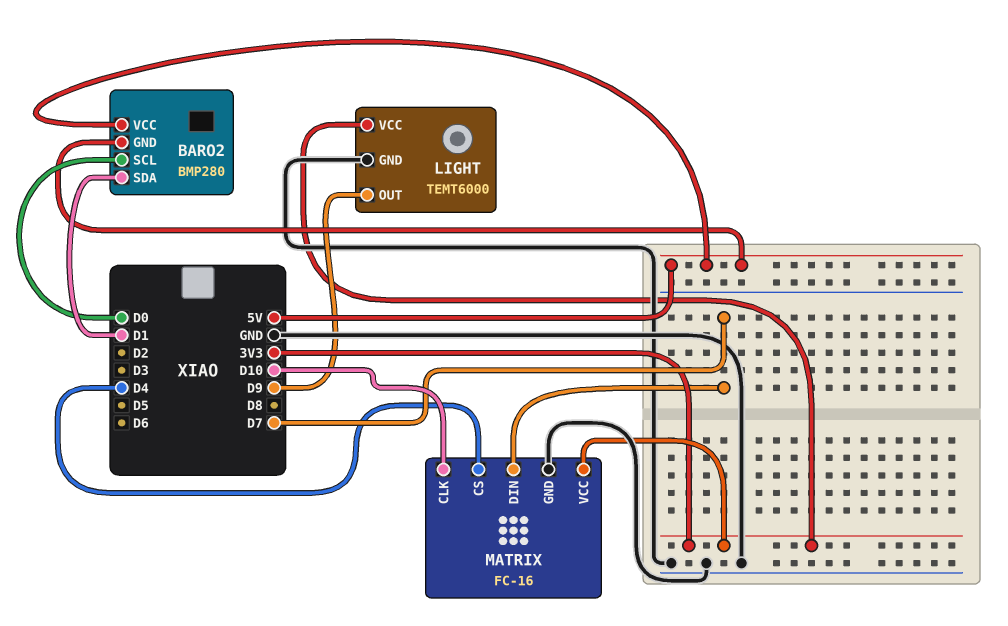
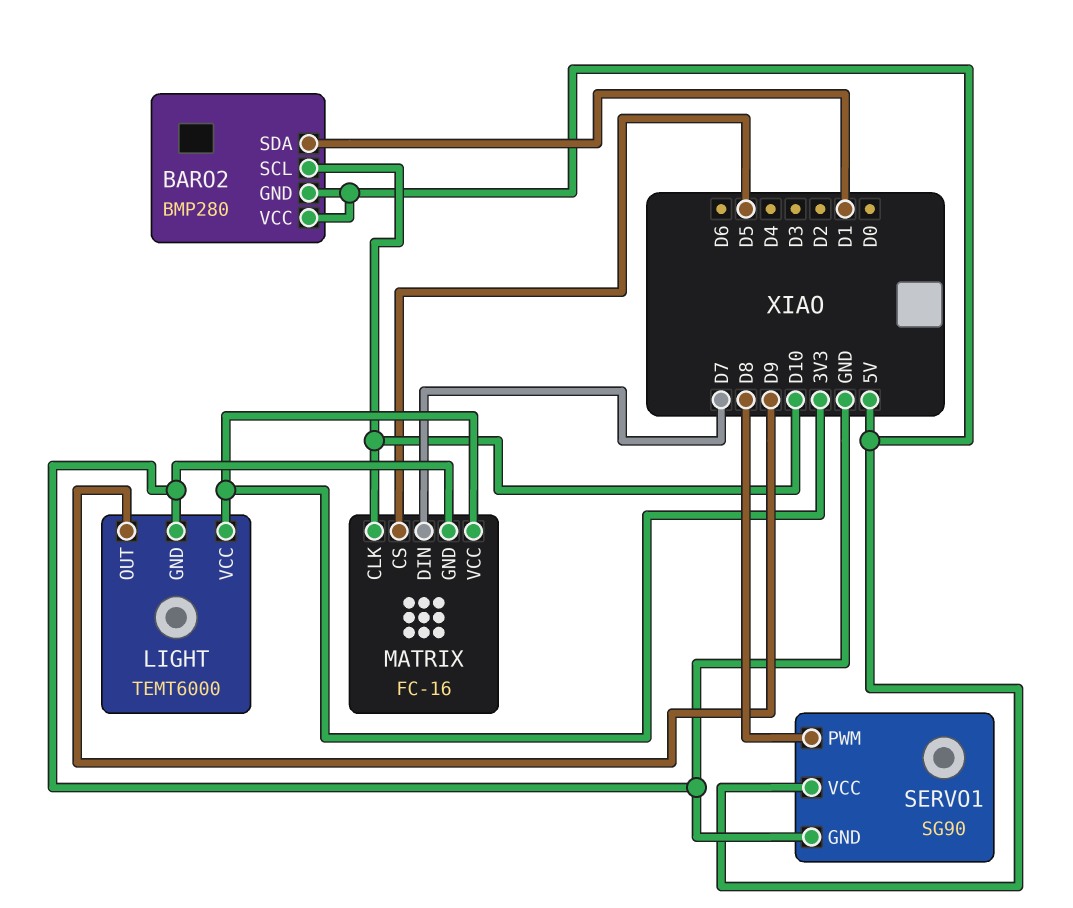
BARO2 pin SCL: D0 -> D10
MATRIX pin CS: D4 -> D5
SERVO1: none -> SG90
SERVO1 pin GND: none -> GND
SERVO1 pin PWM: none -> D8
SERVO1 pin VCC: none -> 5V

